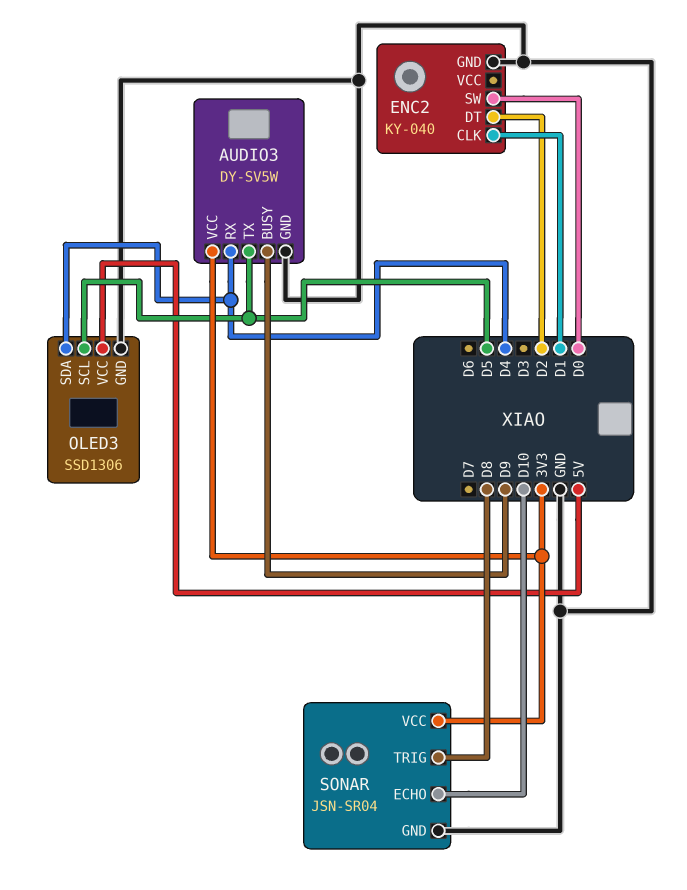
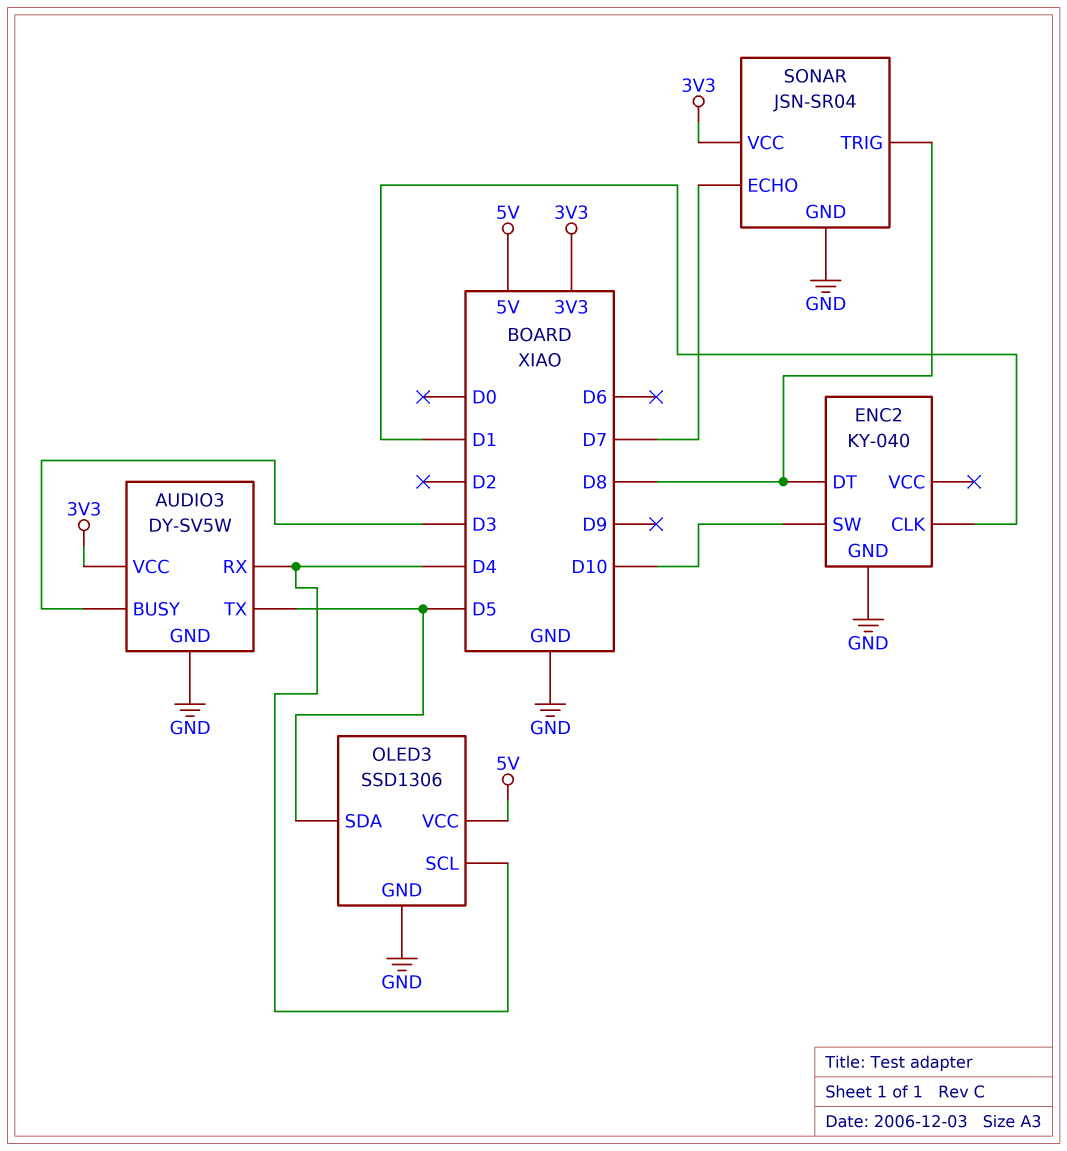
AUDIO3 pin BUSY: D9 -> D3
ENC2 pin DT: D2 -> D8
ENC2 pin SW: D0 -> D10
OLED3 pin SCL: D5 -> D4
OLED3 pin SDA: D4 -> D5
SONAR pin ECHO: D10 -> D7

